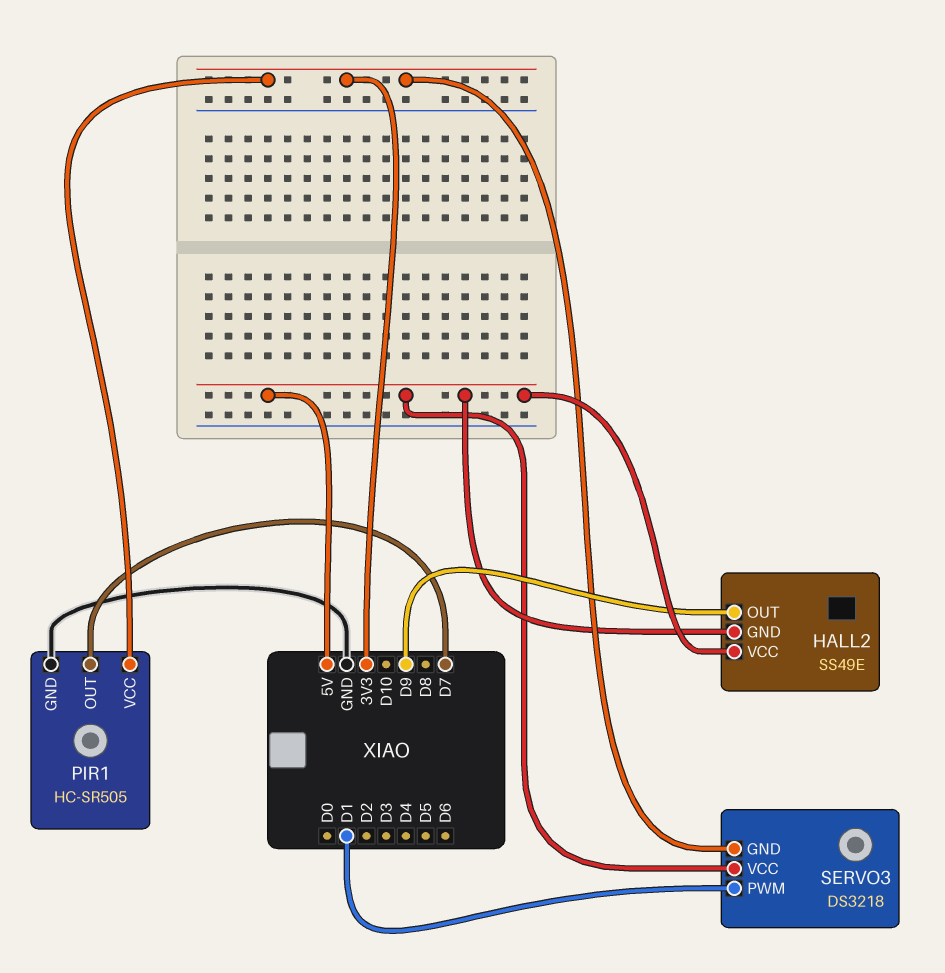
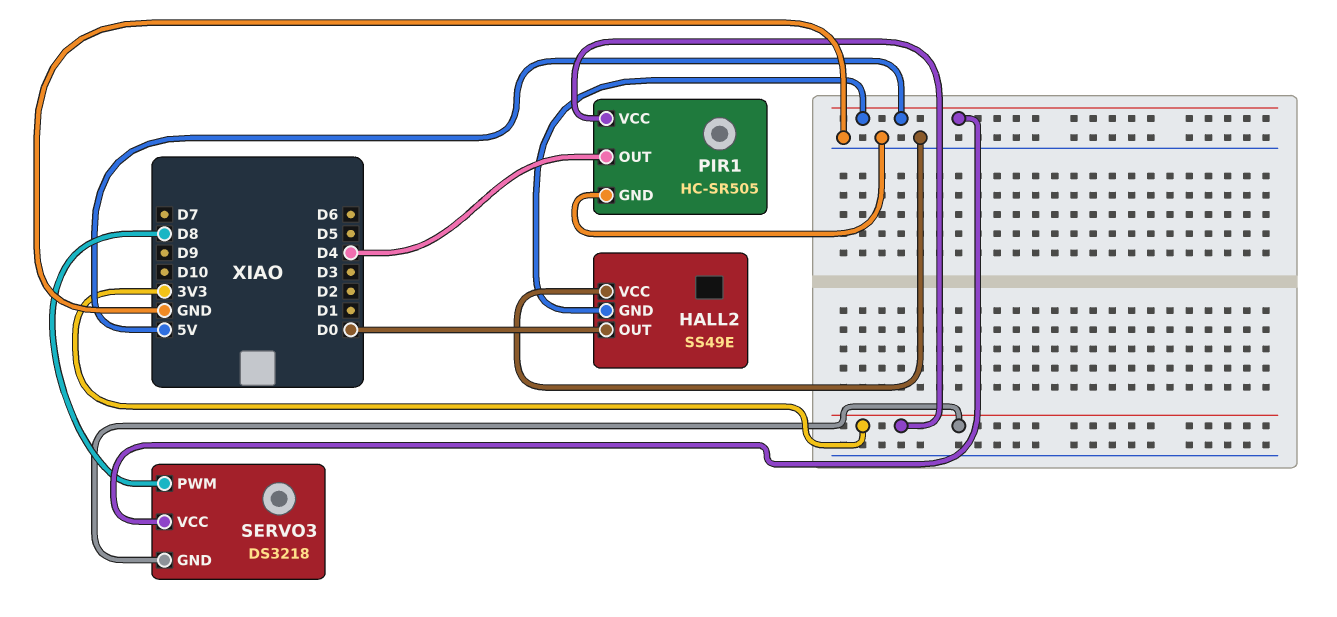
HALL2 pin OUT: D9 -> D0
HALL2 pin VCC: 5V -> GND
PIR1 pin OUT: D7 -> D4
SERVO3 pin PWM: D1 -> D8

